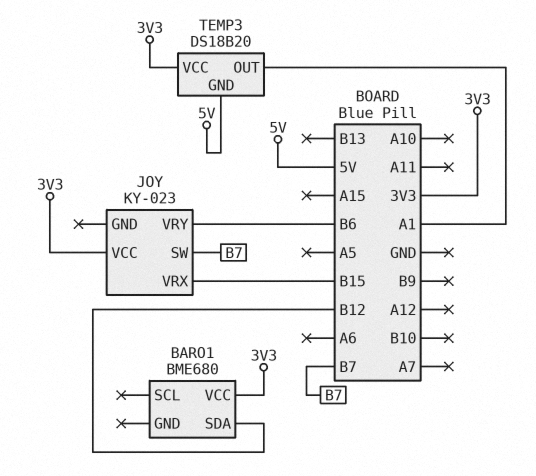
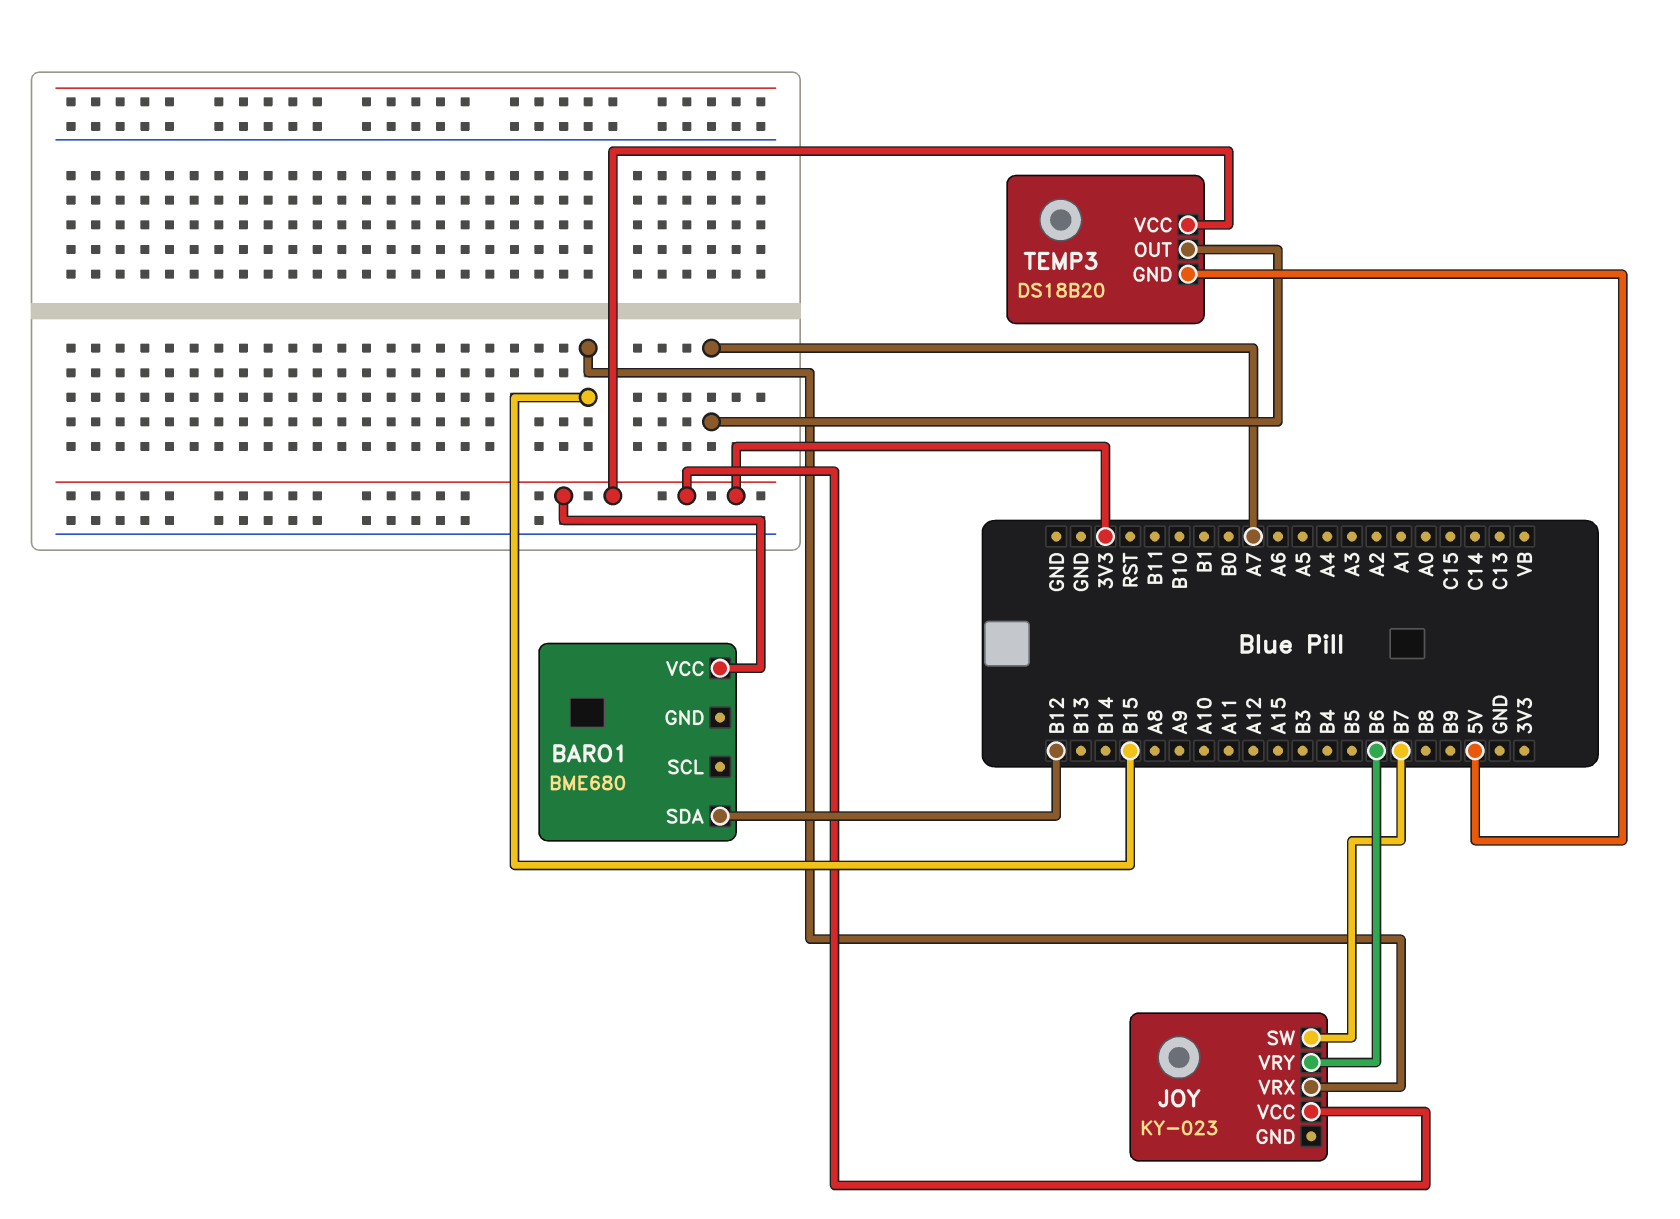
TEMP3 pin OUT: A1 -> A7

